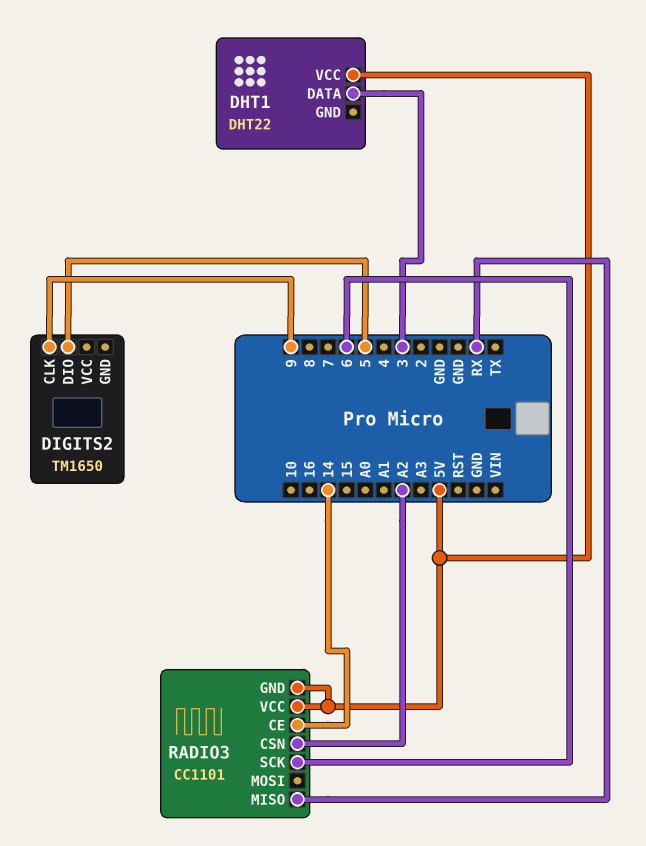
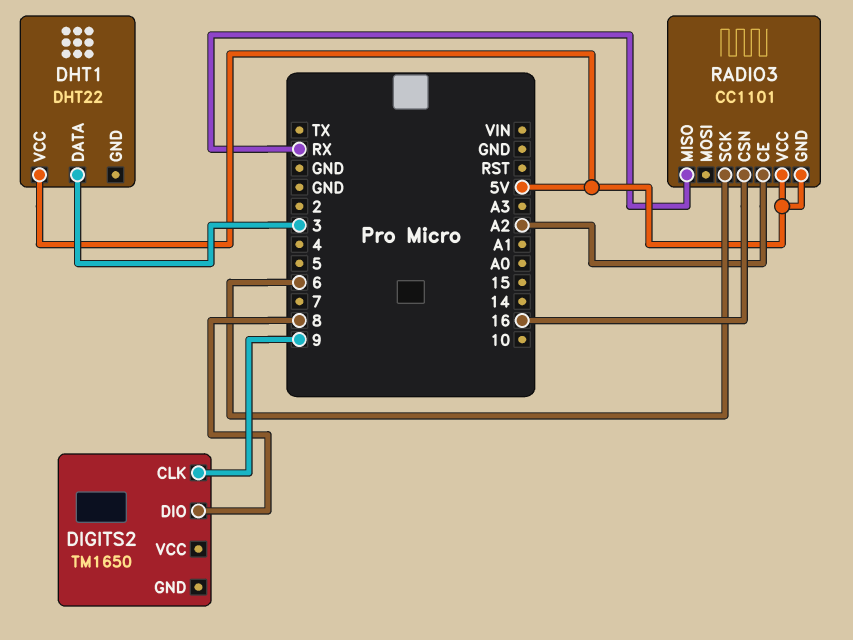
DIGITS2 pin DIO: 5 -> 8
RADIO3 pin CE: 14 -> A2
RADIO3 pin CSN: A2 -> 16

